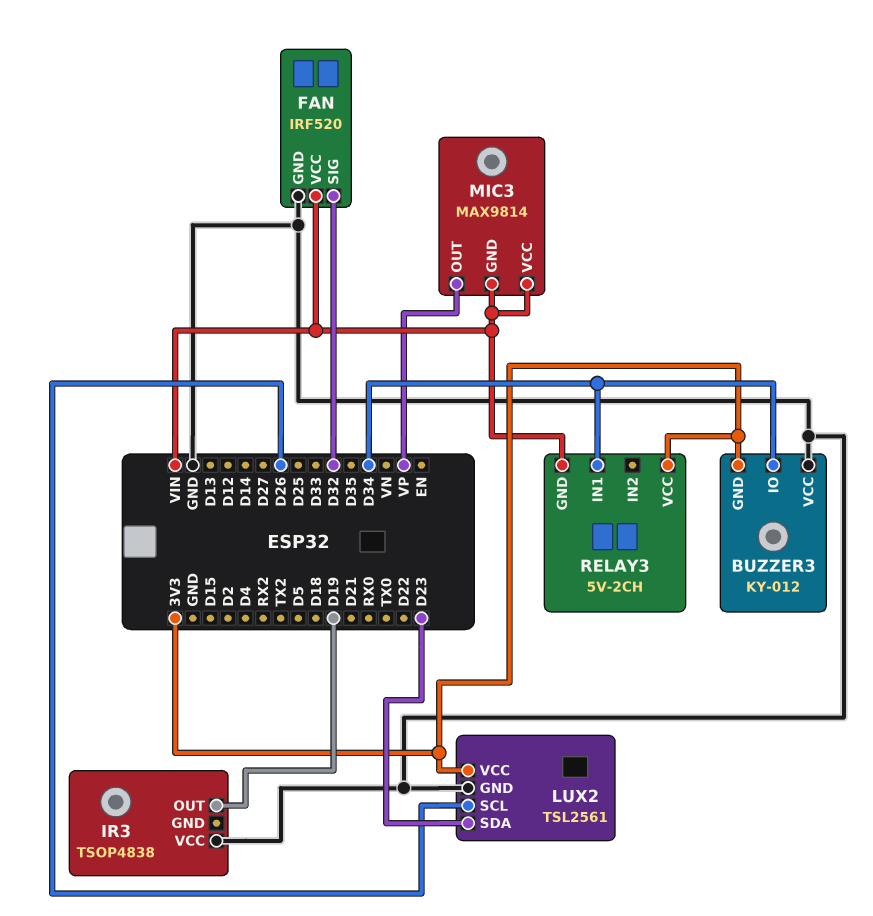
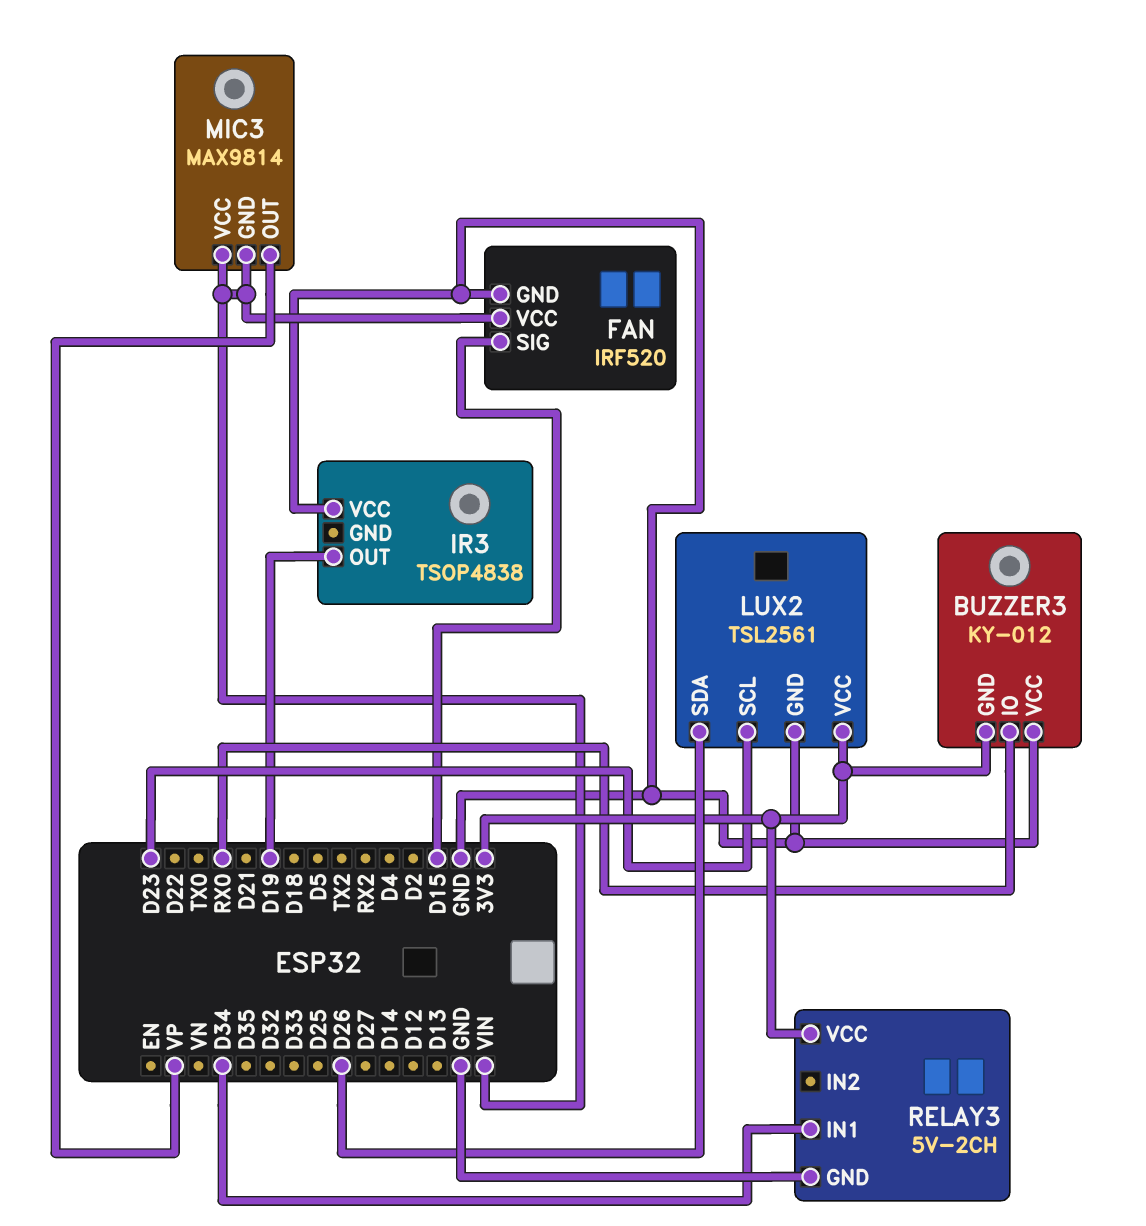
BUZZER3 pin IO: D34 -> RX0
FAN pin SIG: D32 -> D15
LUX2 pin SCL: D26 -> D23
LUX2 pin SDA: D23 -> D26
RELAY3 pin GND: VIN -> GND

